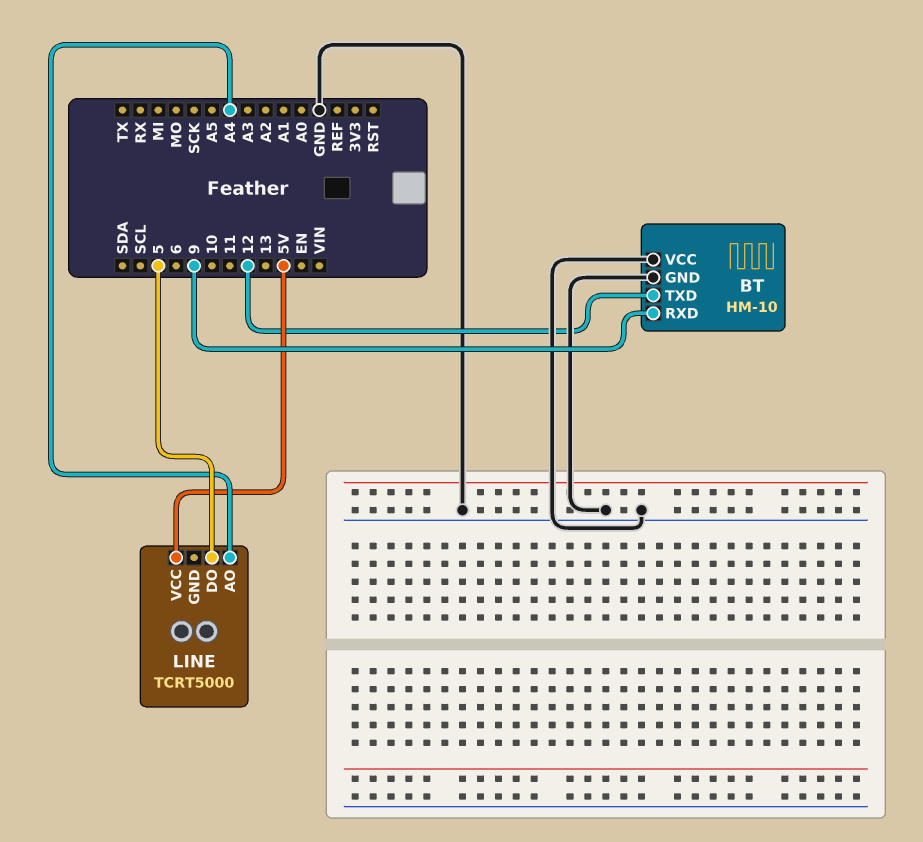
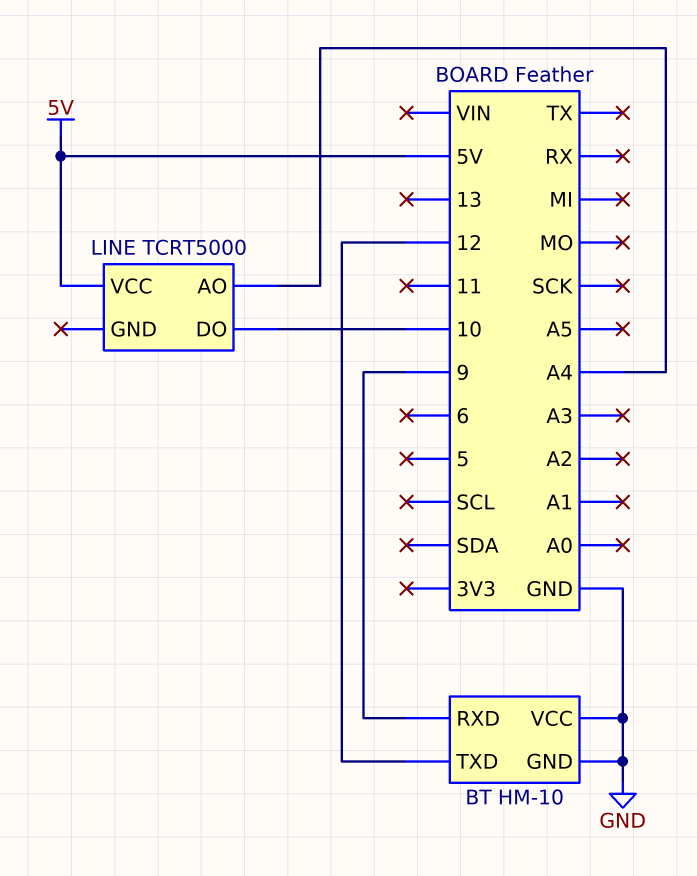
LINE pin DO: 5 -> 10

